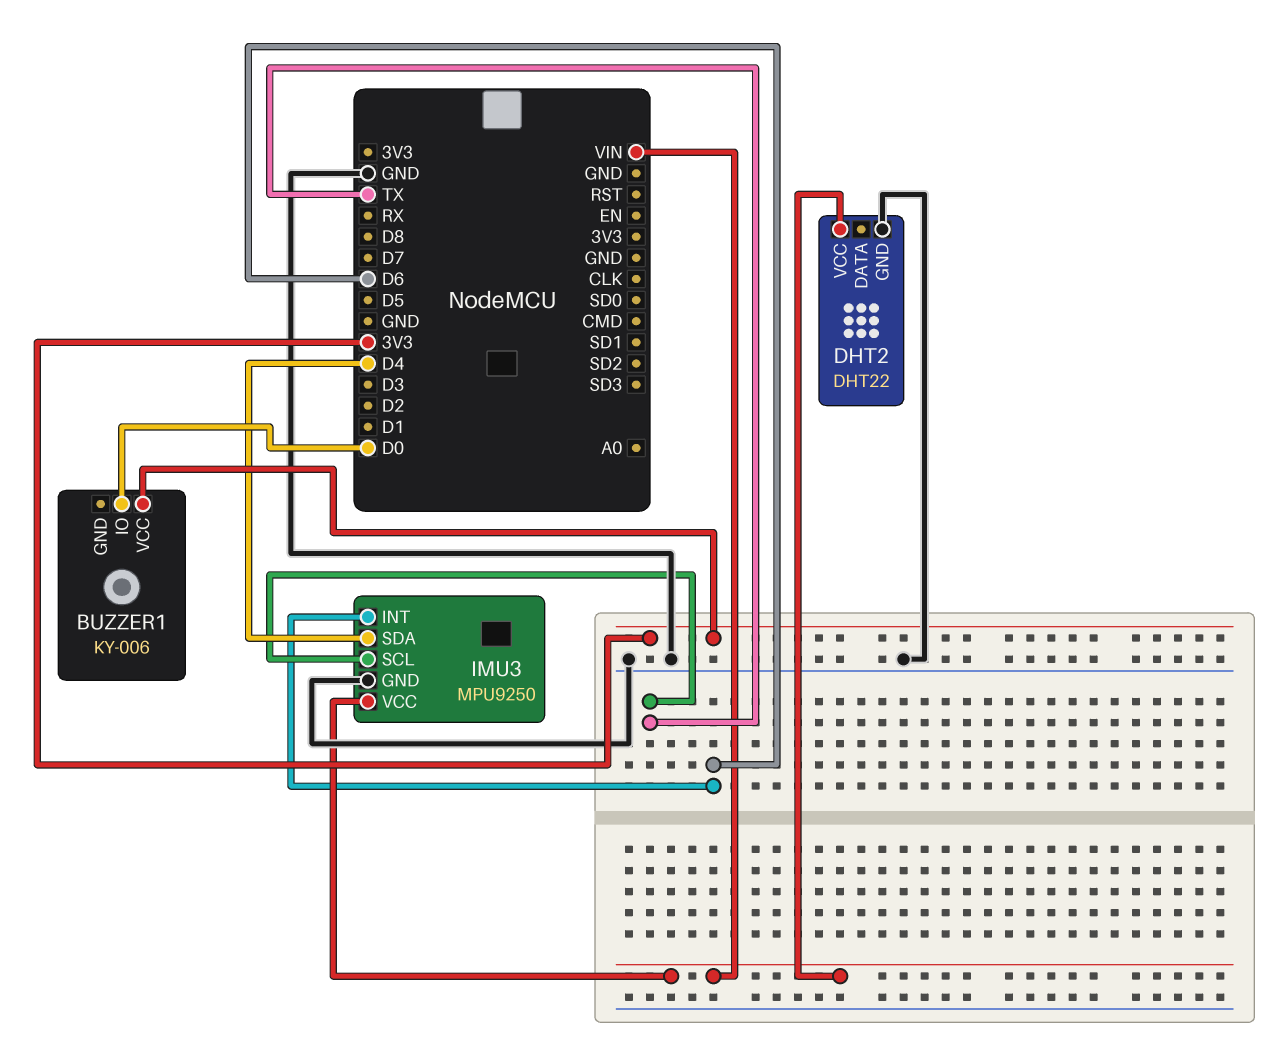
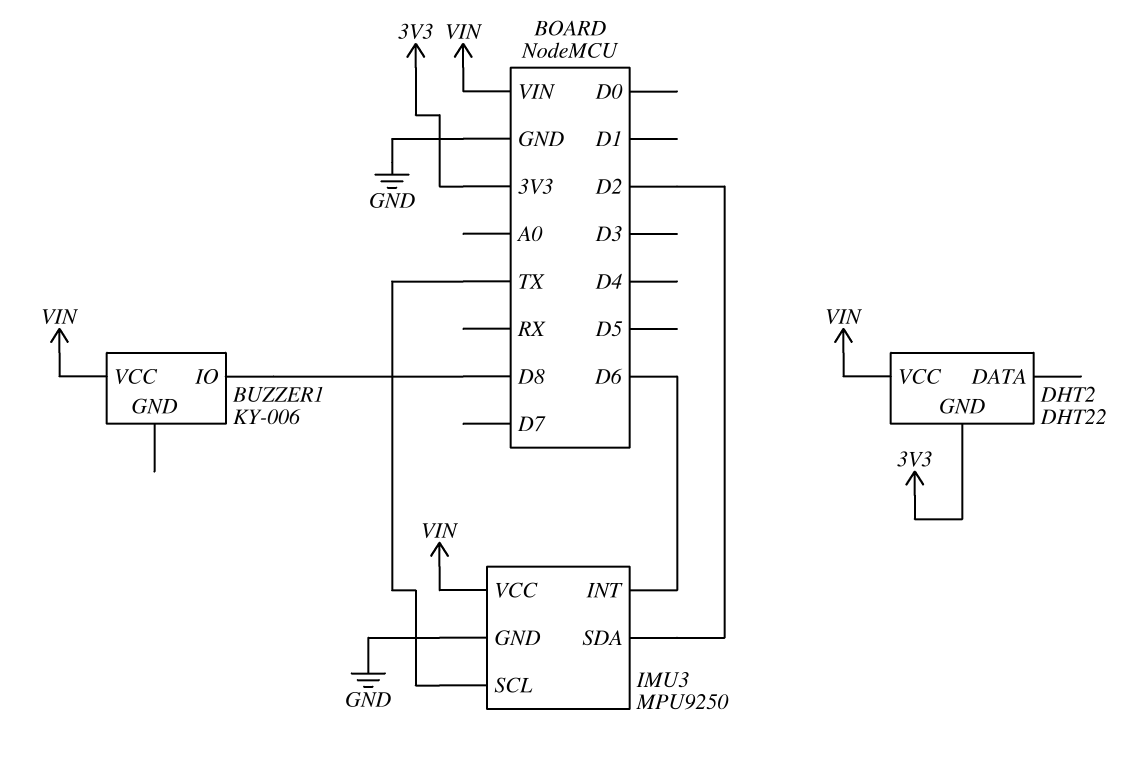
BUZZER1 pin IO: D0 -> D8
BUZZER1 pin VCC: 3V3 -> VIN
DHT2 pin GND: GND -> 3V3
IMU3 pin SDA: D4 -> D2

